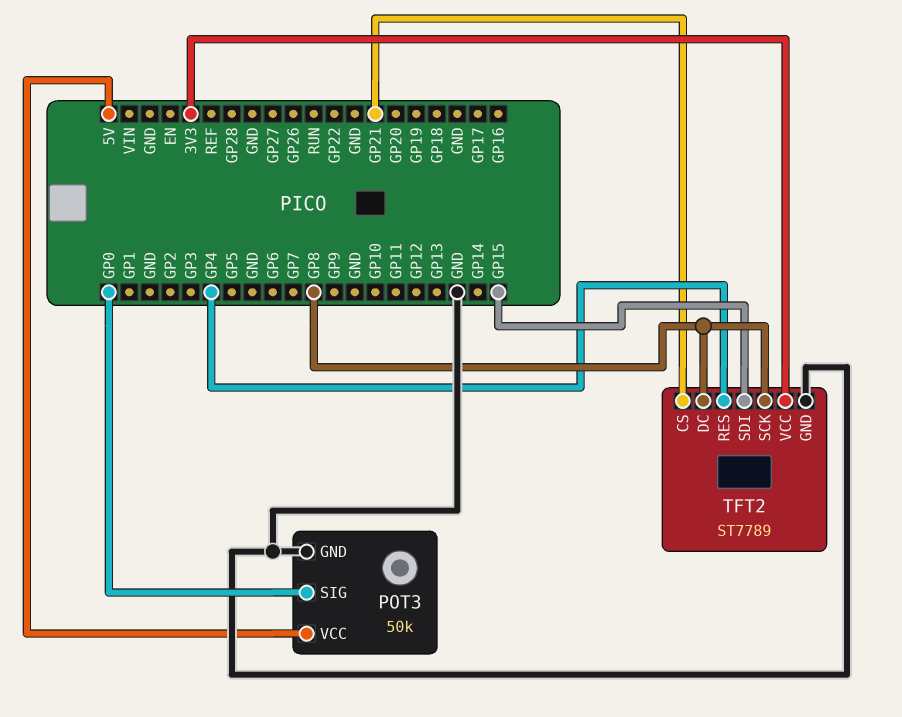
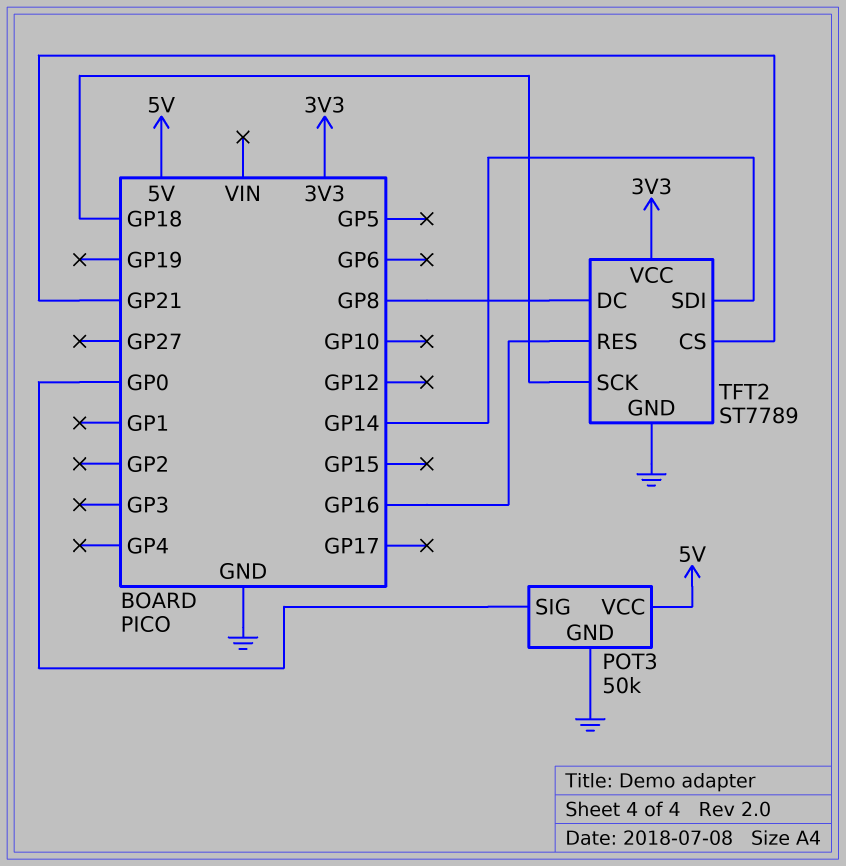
TFT2 pin RES: GP4 -> GP16
TFT2 pin SCK: GP8 -> GP18
TFT2 pin SDI: GP15 -> GP14

